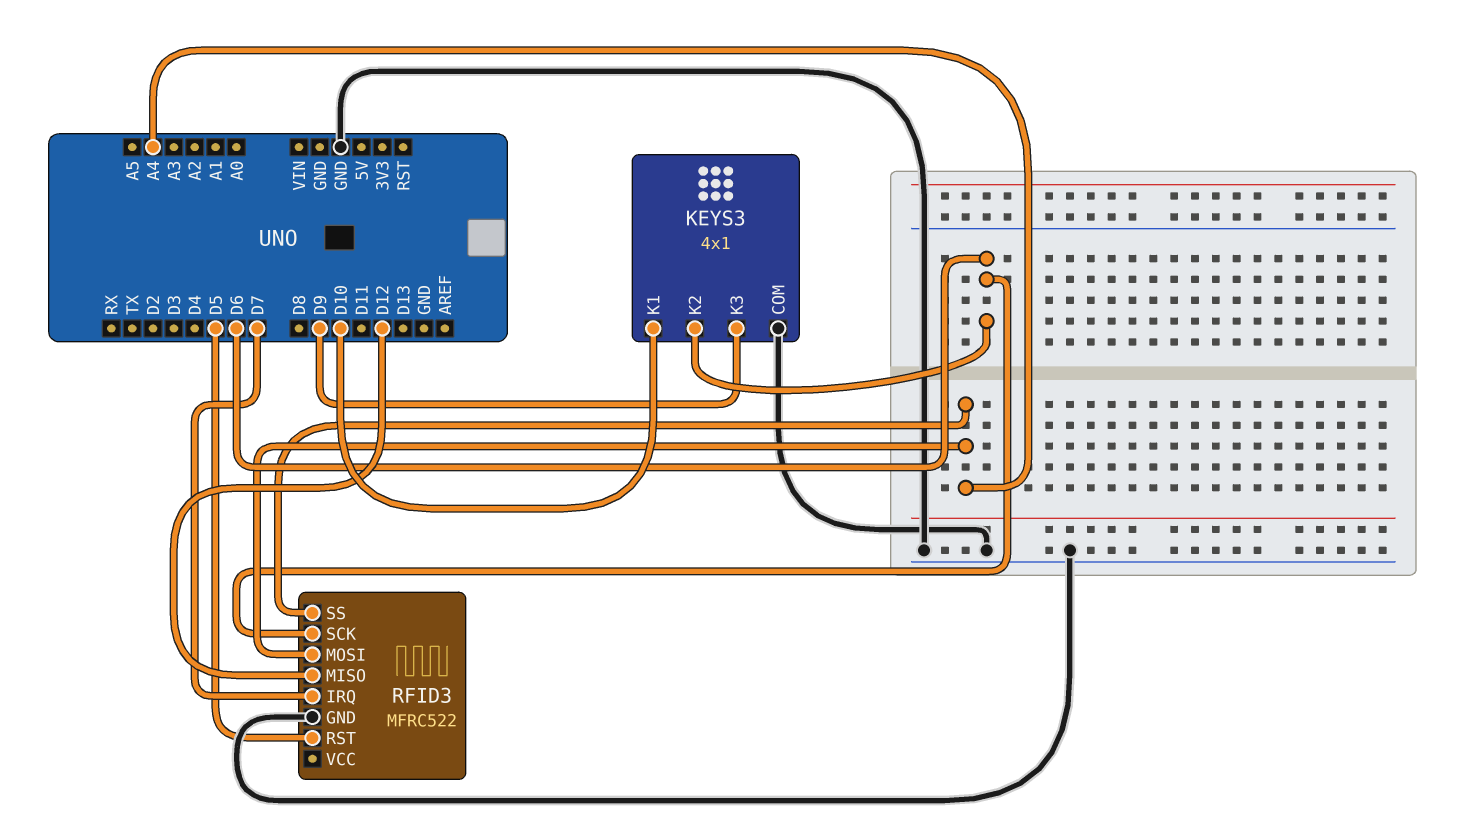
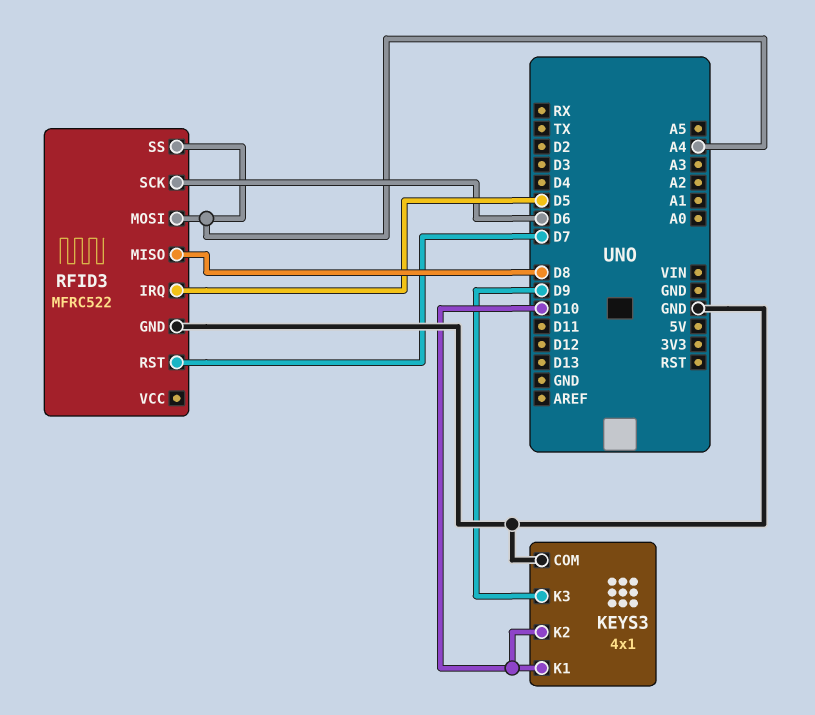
KEYS3 pin K2: D6 -> D10
RFID3 pin IRQ: D7 -> D5
RFID3 pin MISO: D12 -> D8
RFID3 pin RST: D5 -> D7

